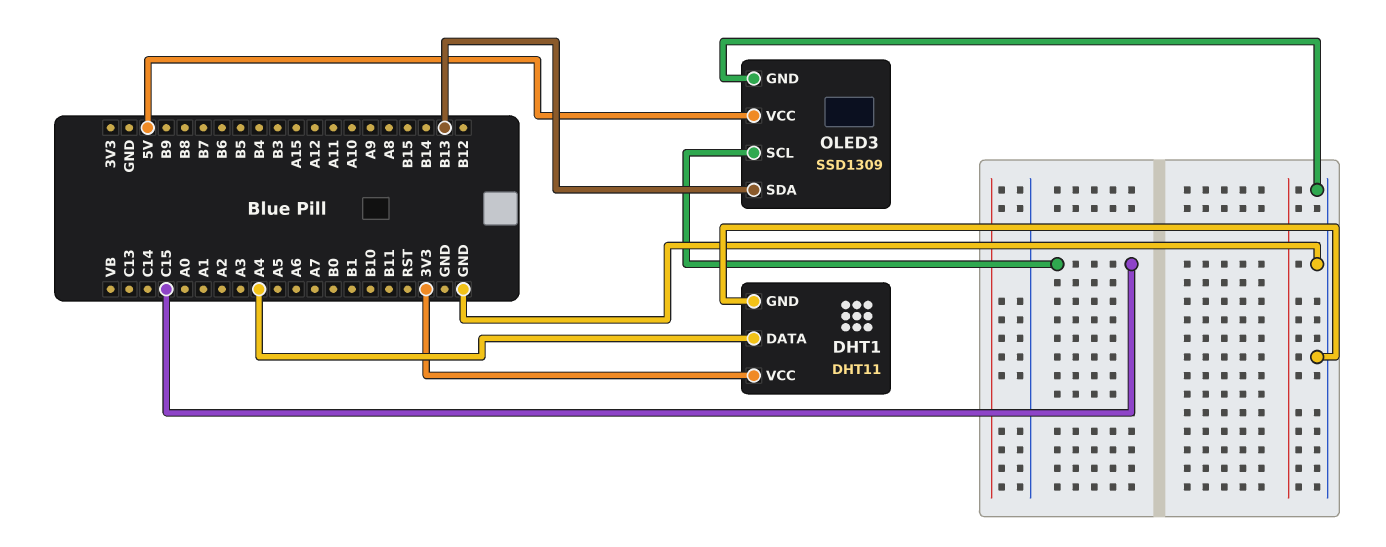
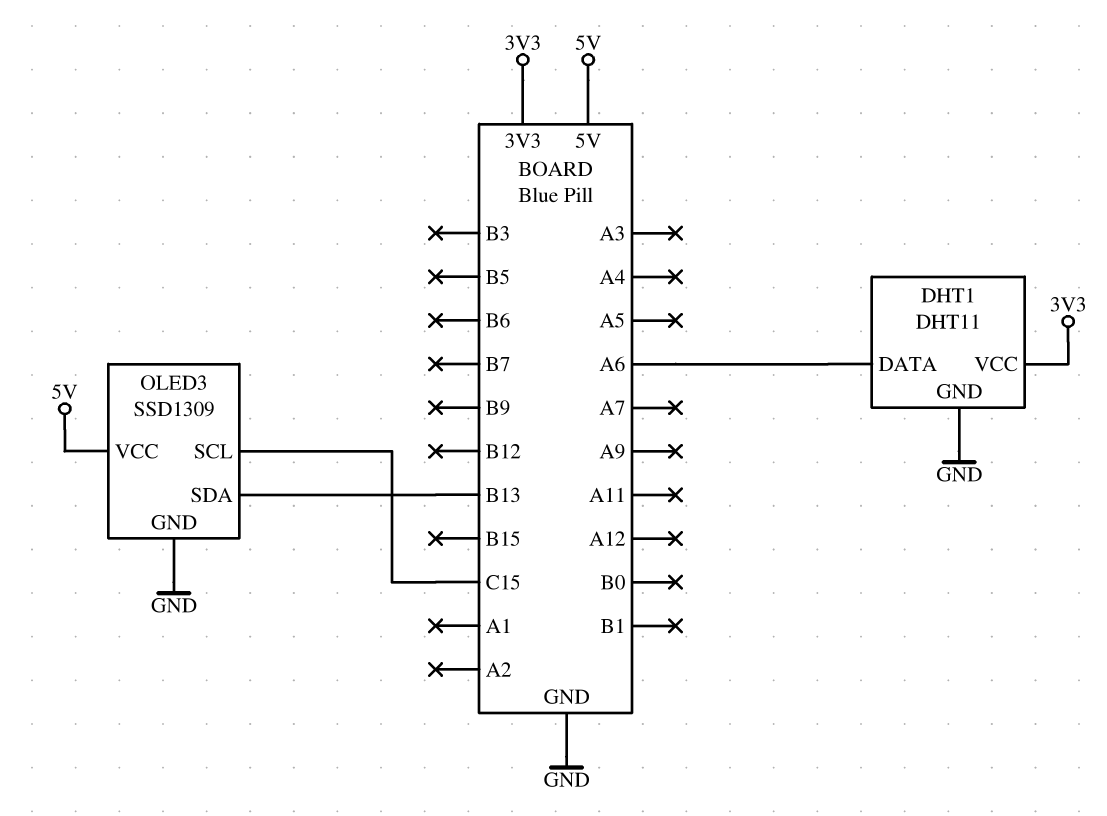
DHT1 pin DATA: A4 -> A6

